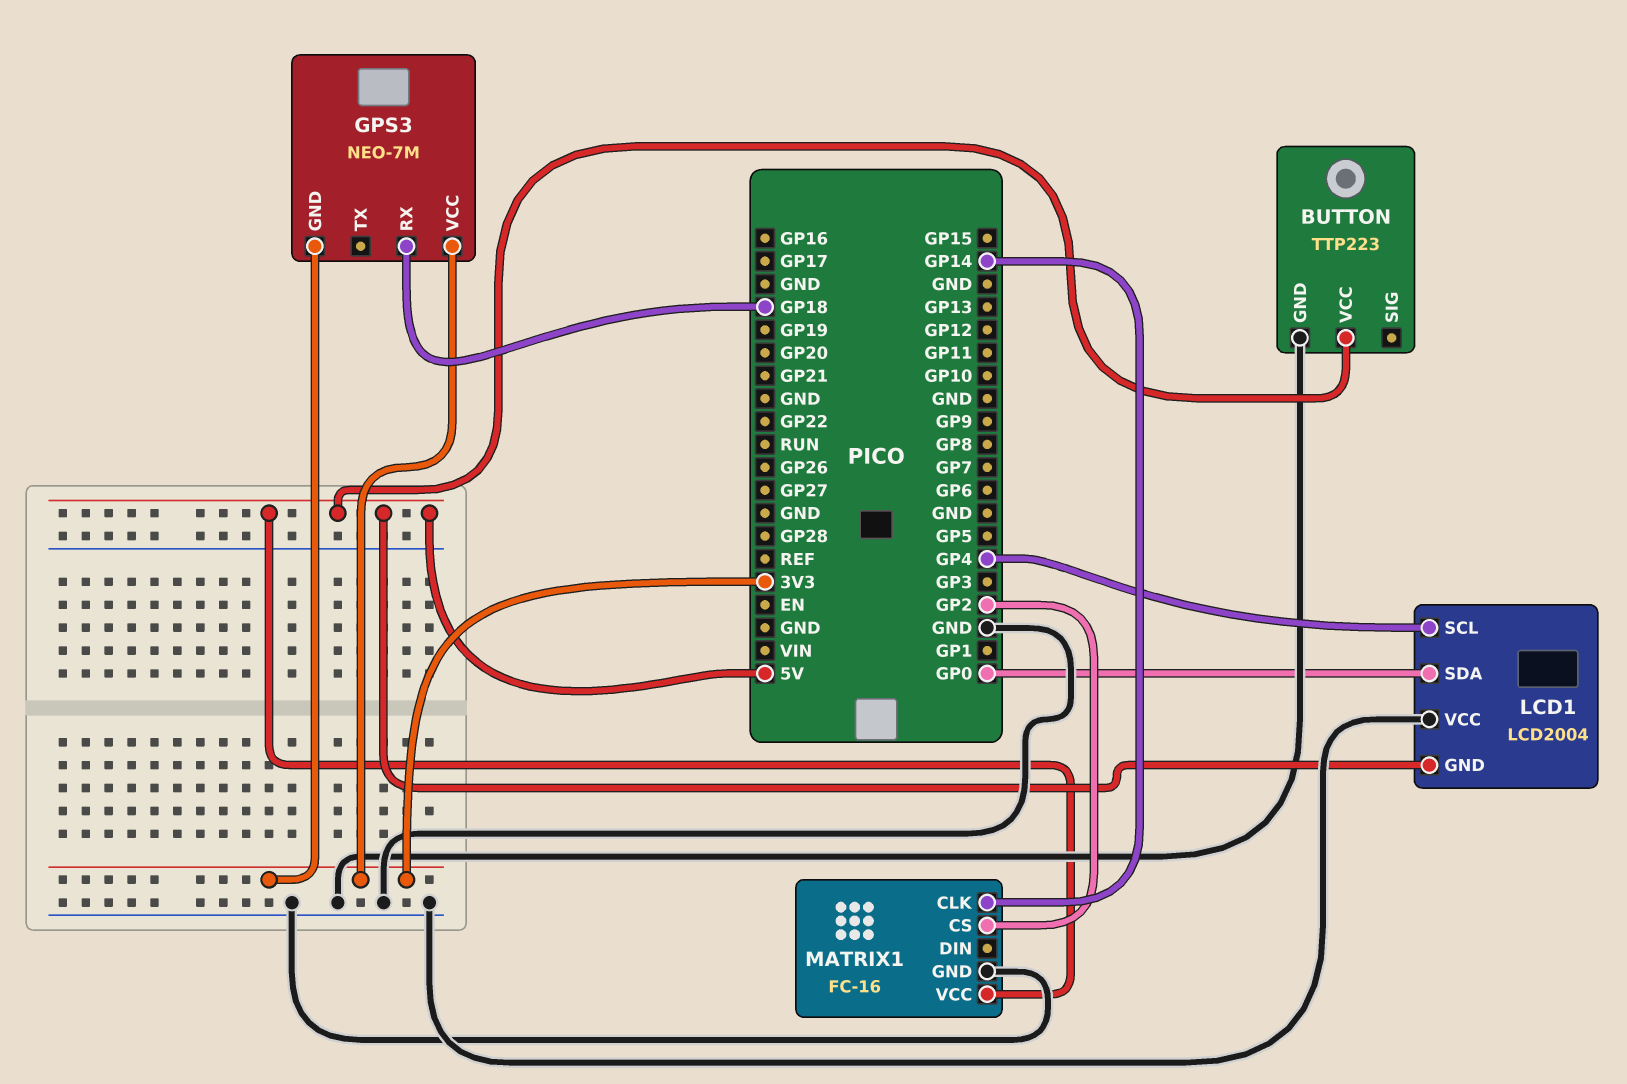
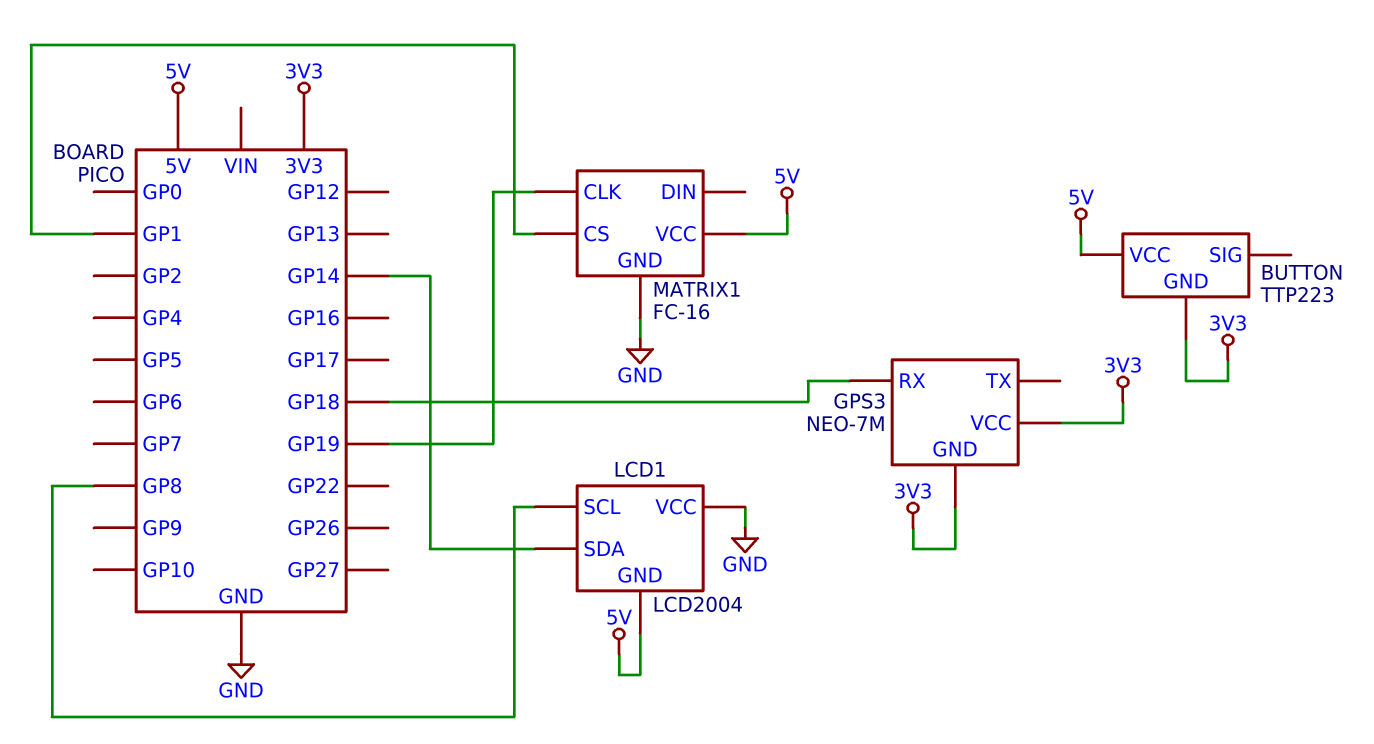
BUTTON pin GND: GND -> 3V3
LCD1 pin SCL: GP4 -> GP8
LCD1 pin SDA: GP0 -> GP14
MATRIX1 pin CLK: GP14 -> GP19
MATRIX1 pin CS: GP2 -> GP1

